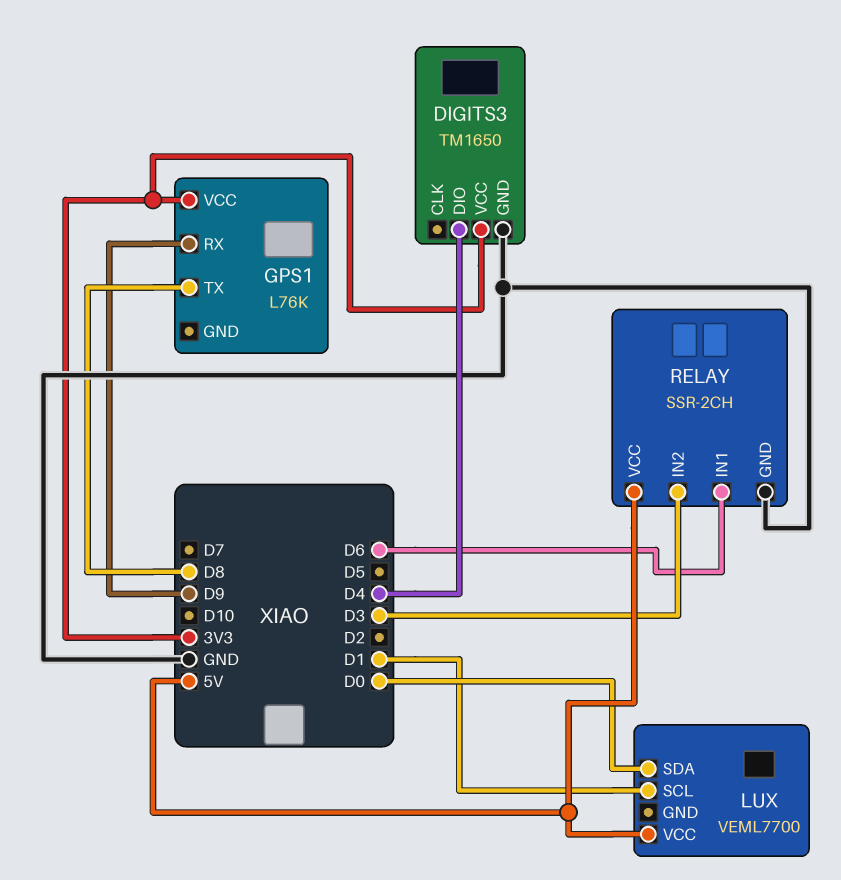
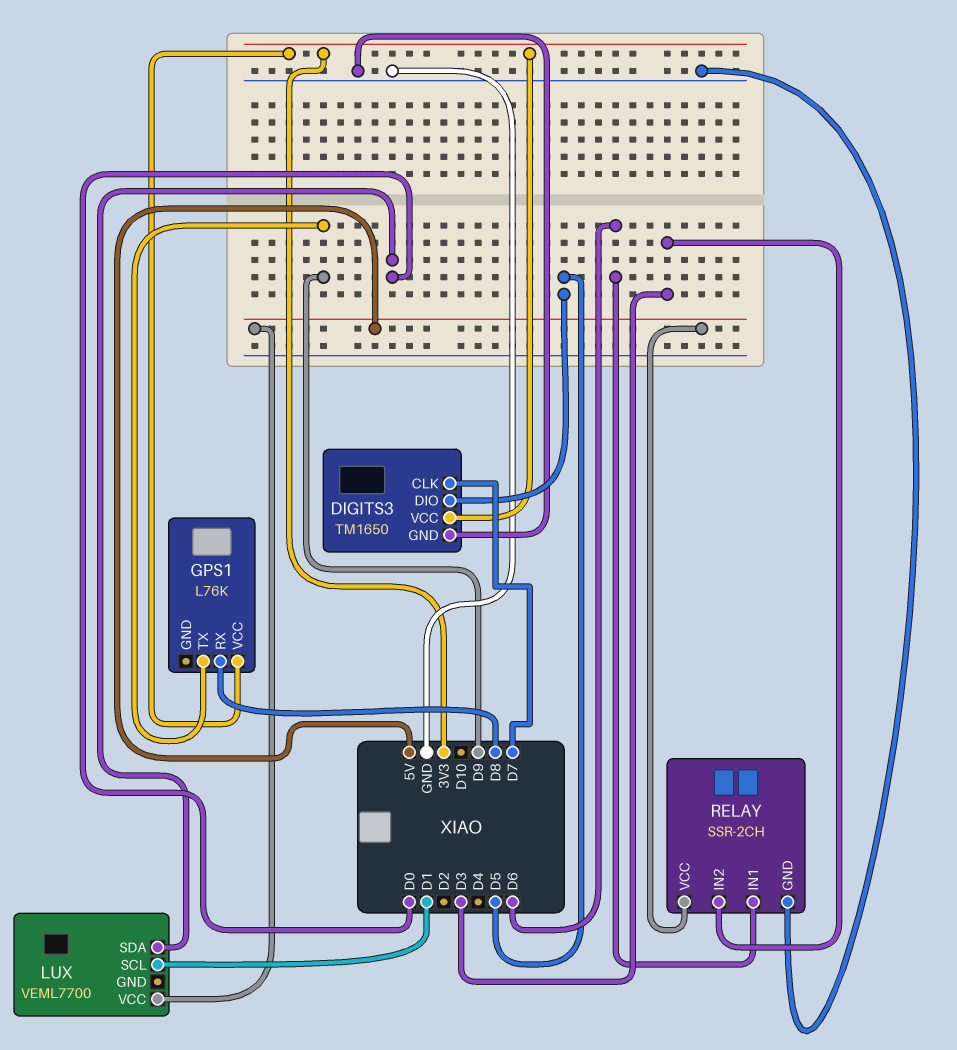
DIGITS3 pin CLK: none -> D7
DIGITS3 pin DIO: D4 -> D5
GPS1 pin RX: D9 -> D8
GPS1 pin TX: D8 -> D9

